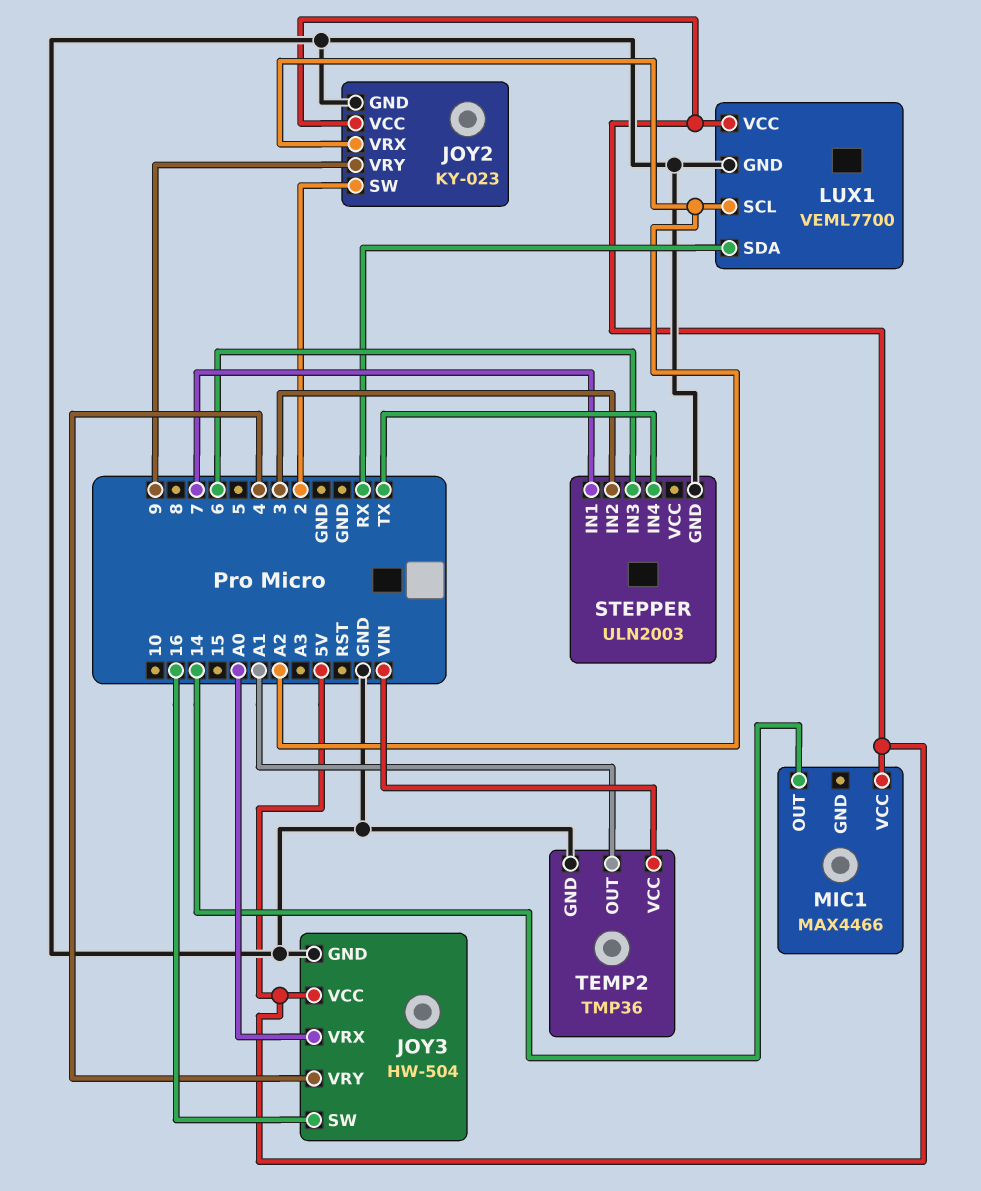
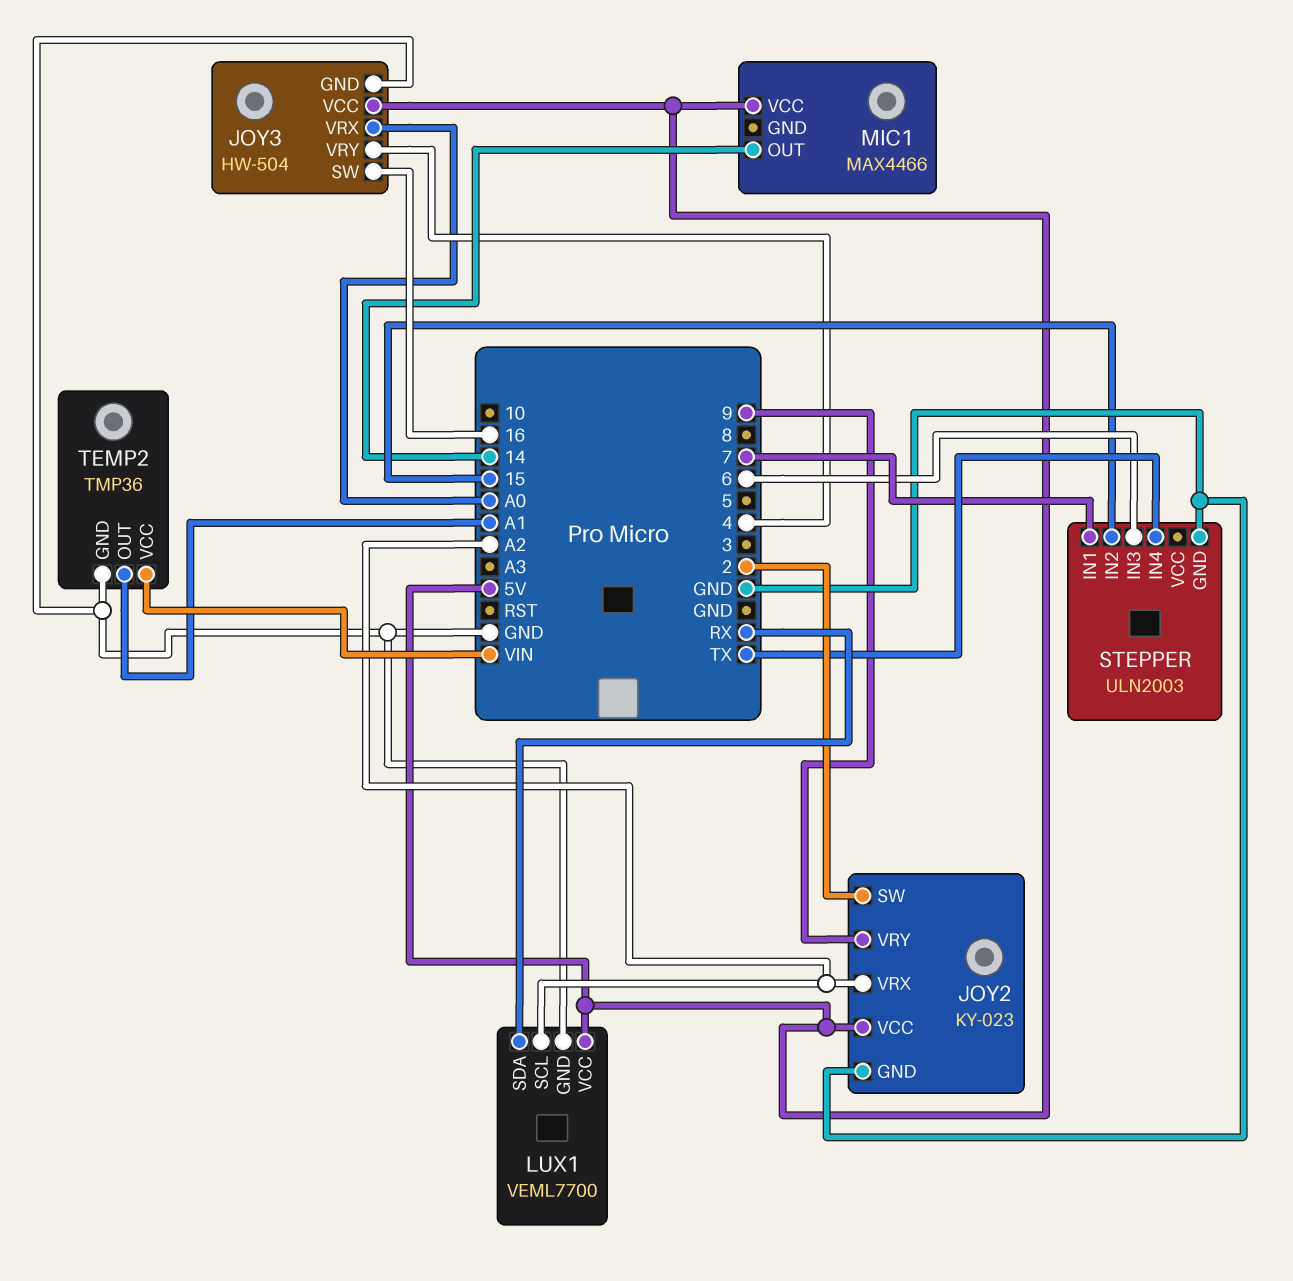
STEPPER pin IN2: 3 -> 15

